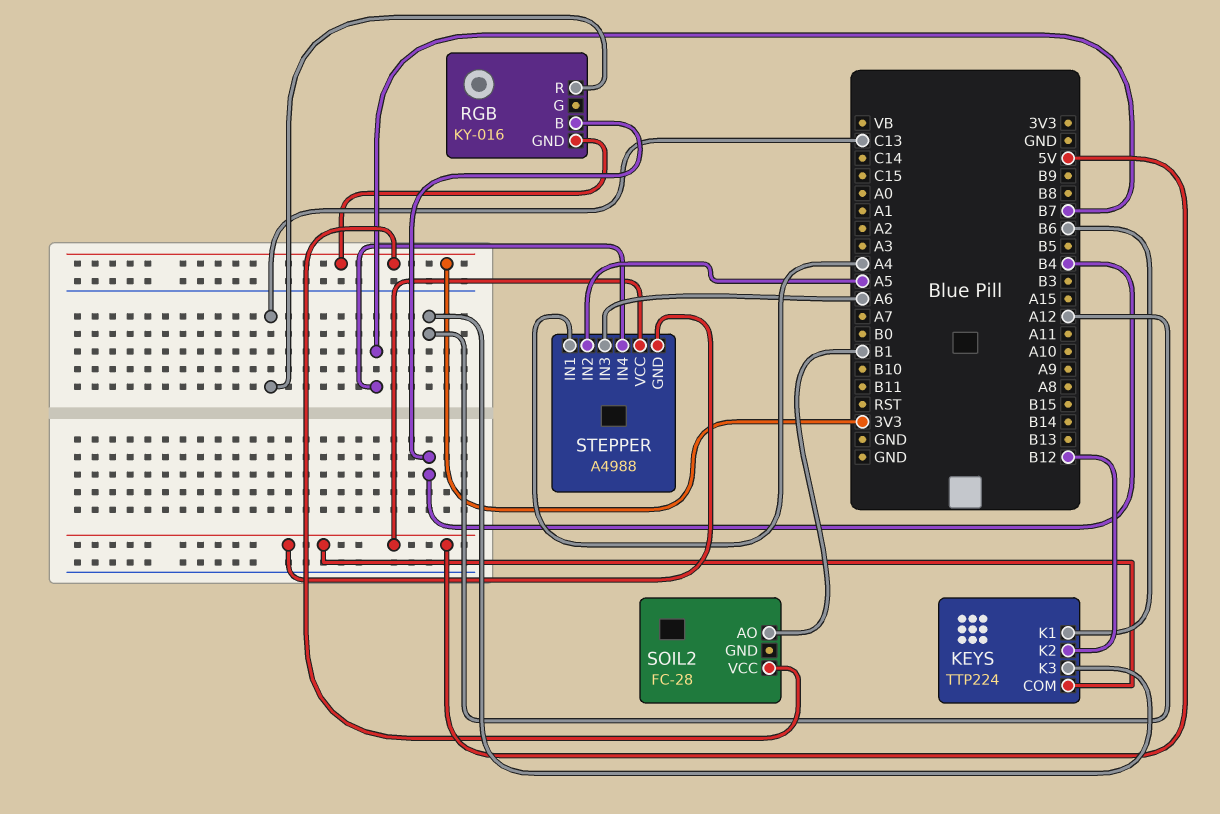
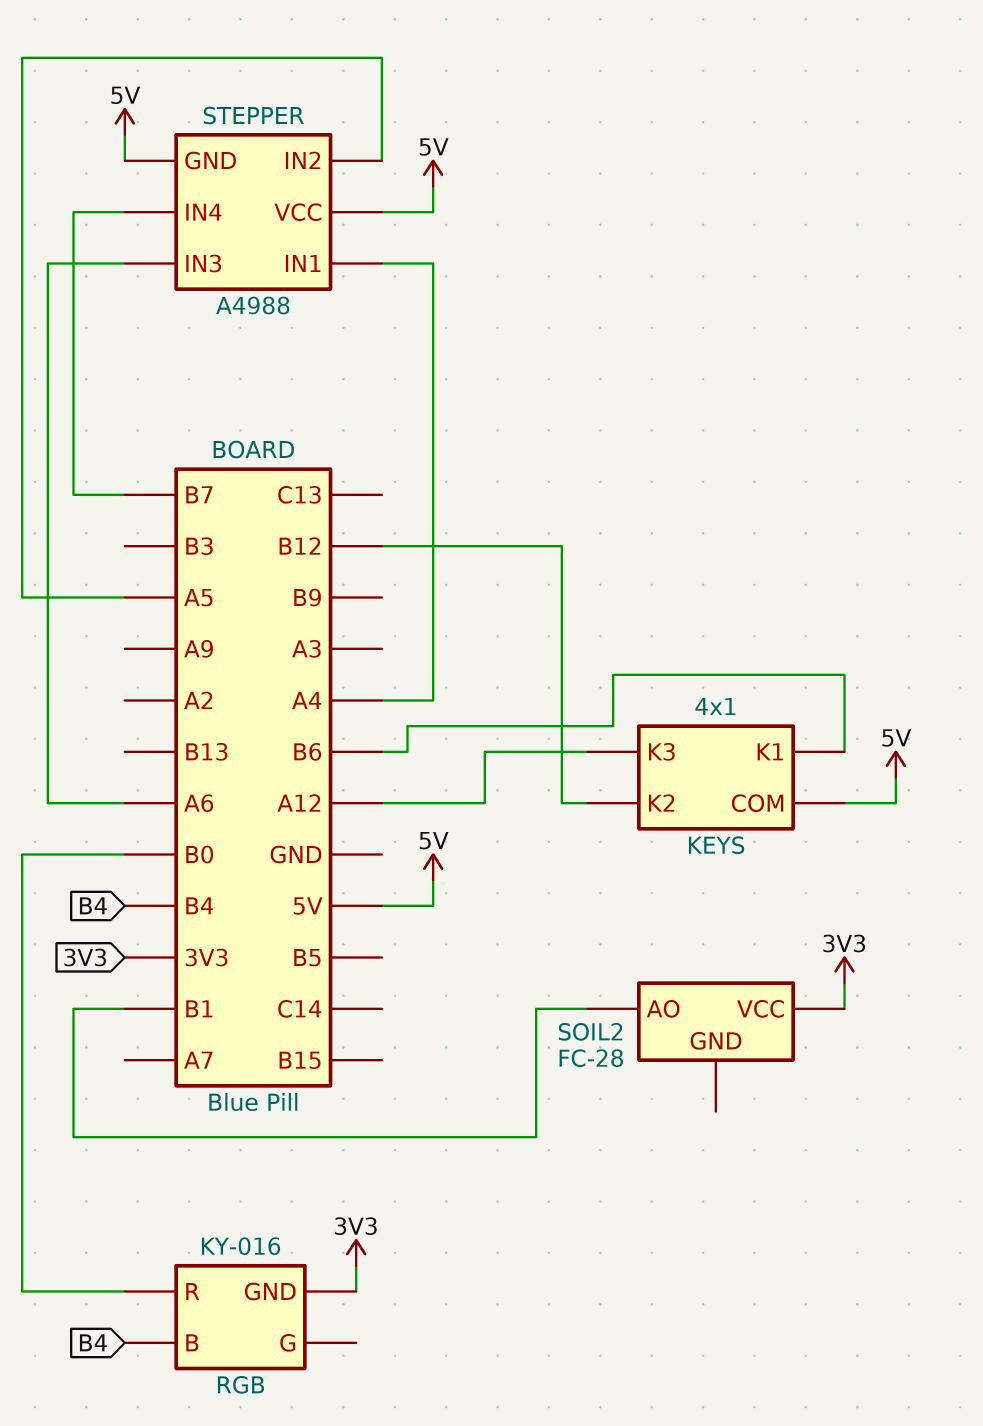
KEYS: TTP224 -> 4x1
RGB pin R: C13 -> B0

